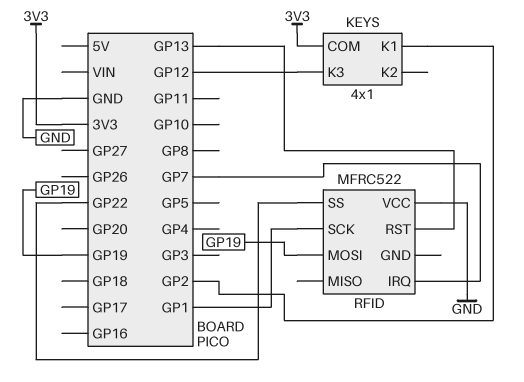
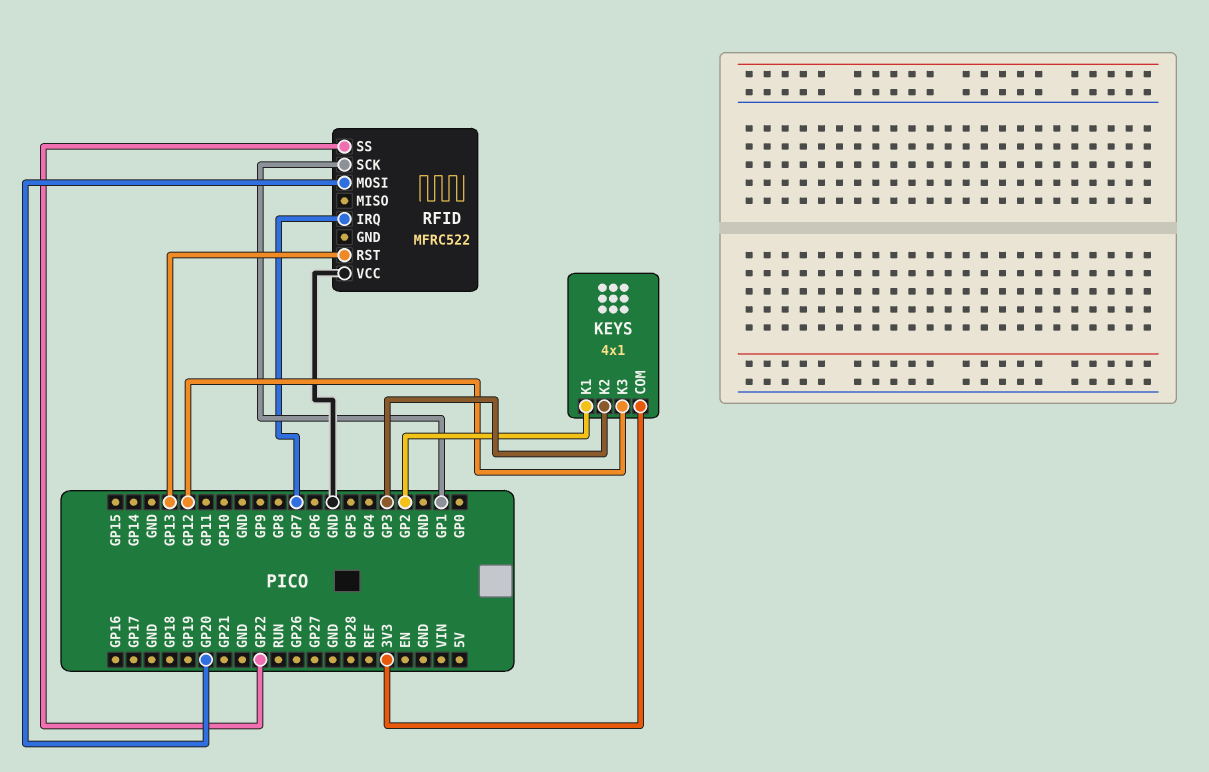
KEYS pin K2: none -> GP3
RFID pin MOSI: GP19 -> GP20

